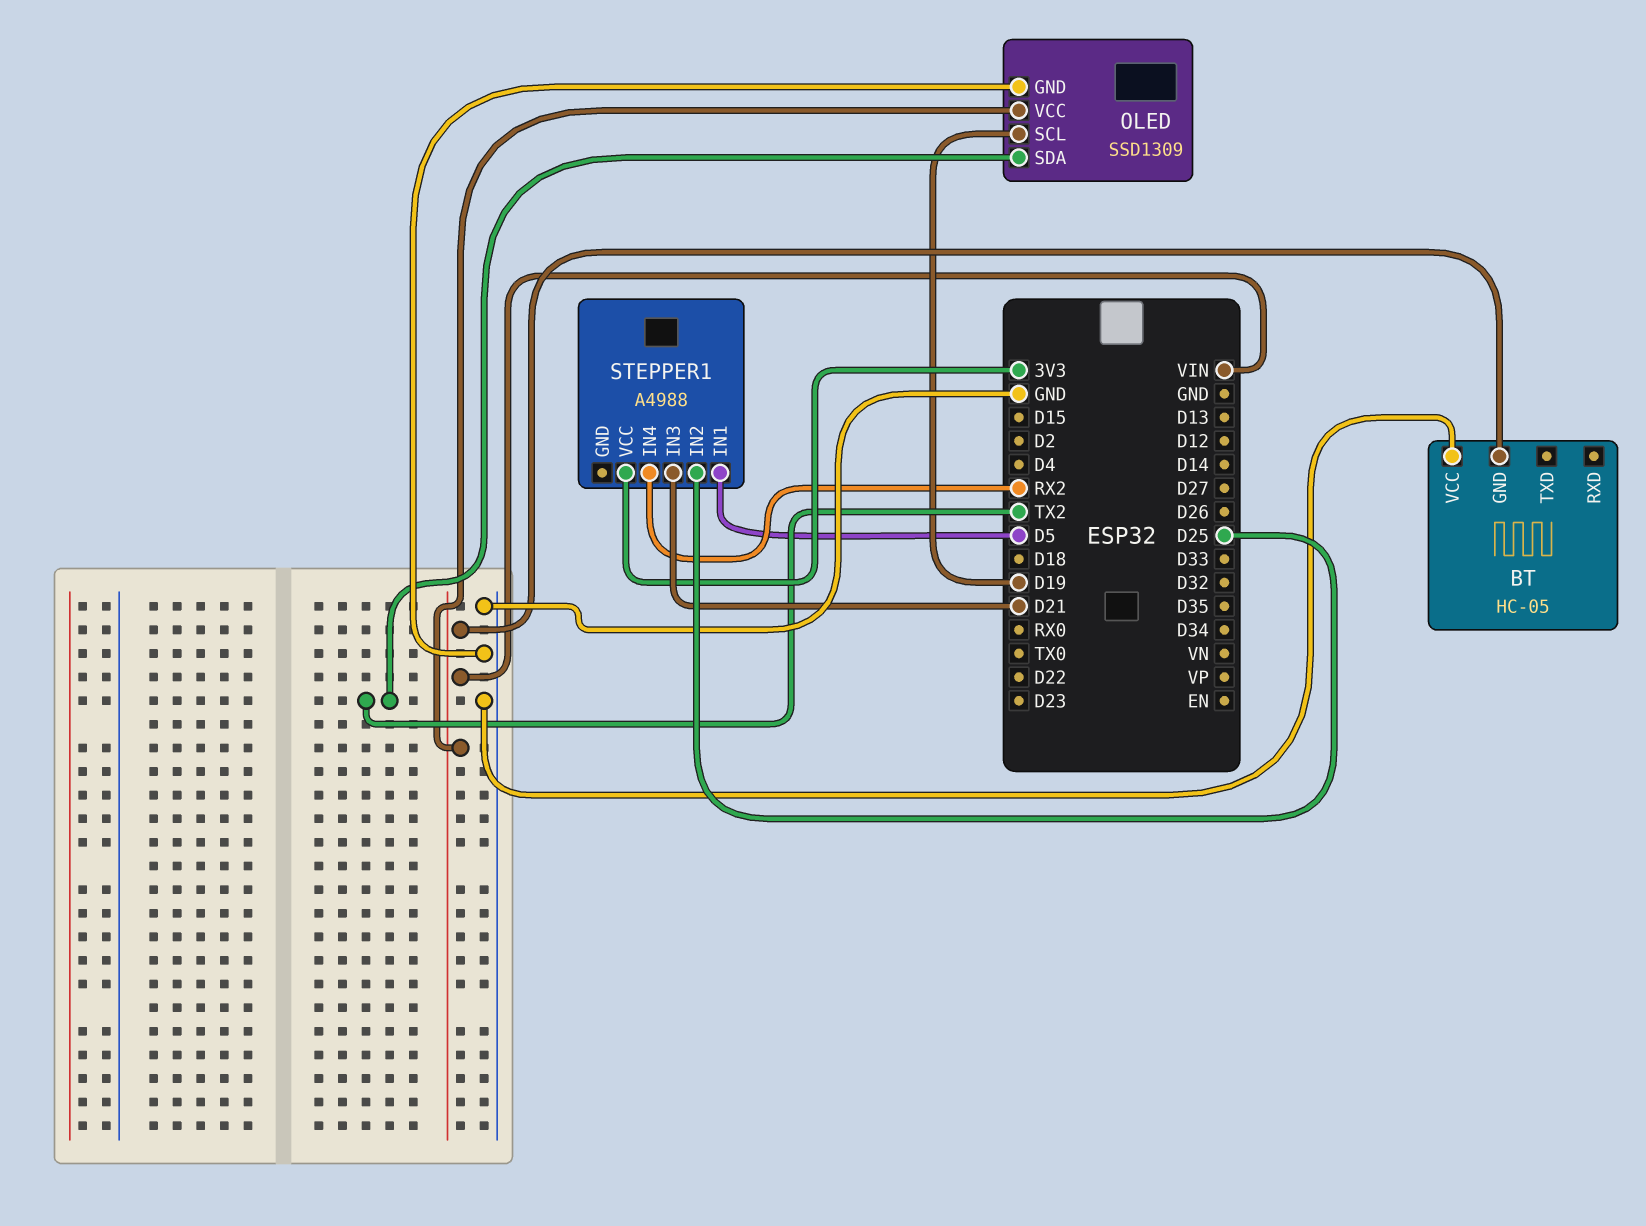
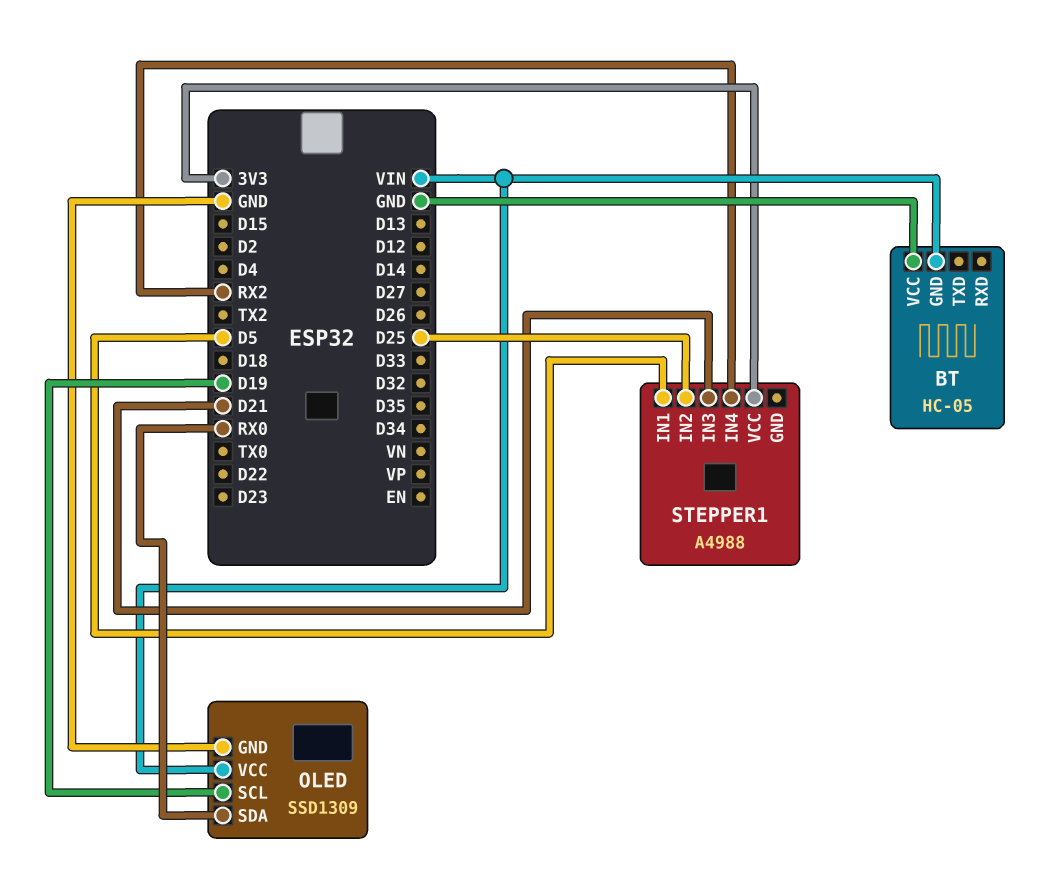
OLED pin SDA: TX2 -> RX0

